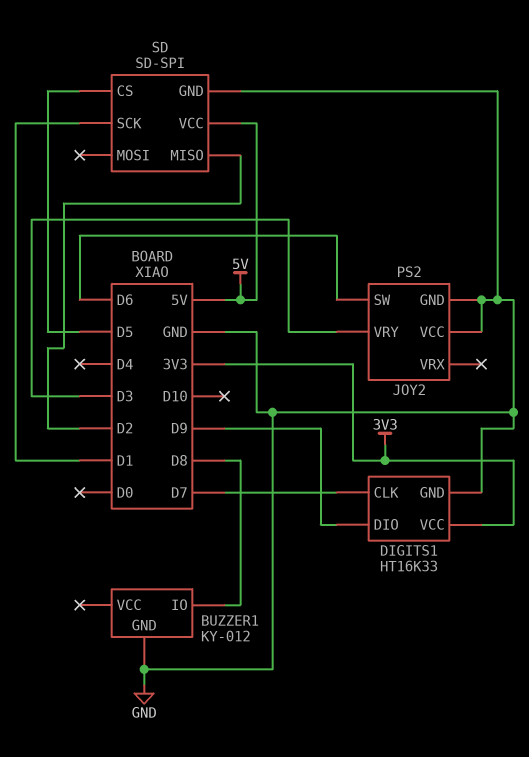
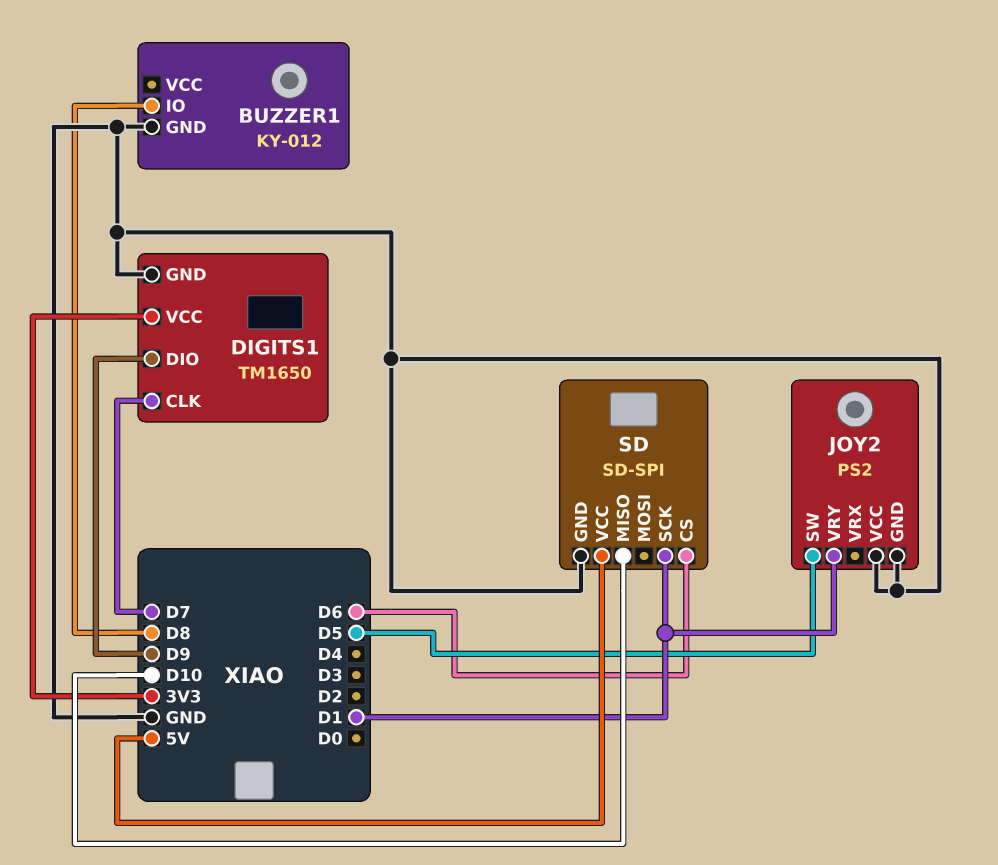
DIGITS1: HT16K33 -> TM1650
JOY2 pin SW: D6 -> D5
JOY2 pin VRY: D3 -> D1
SD pin CS: D5 -> D6
SD pin MISO: D2 -> D10

